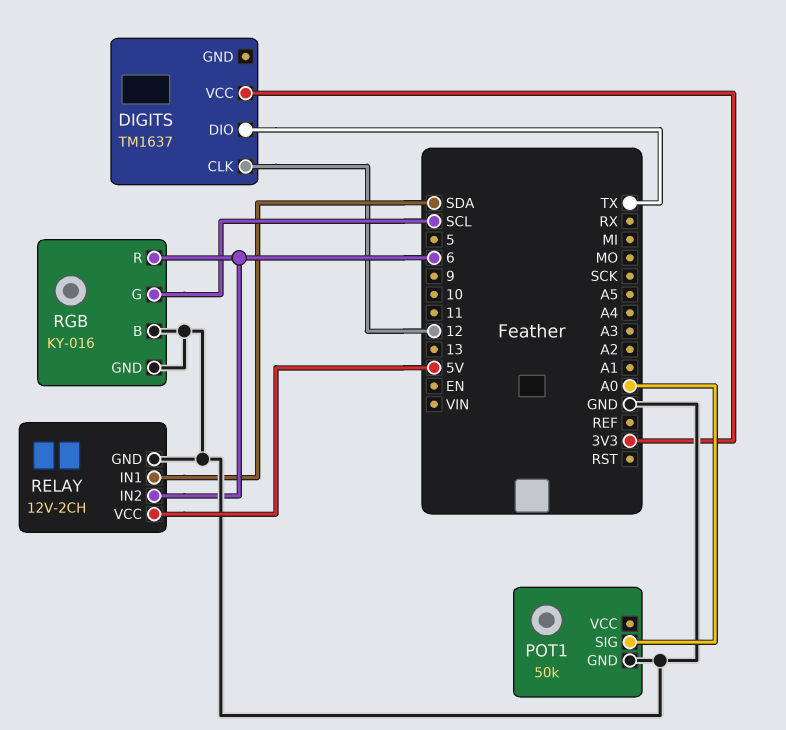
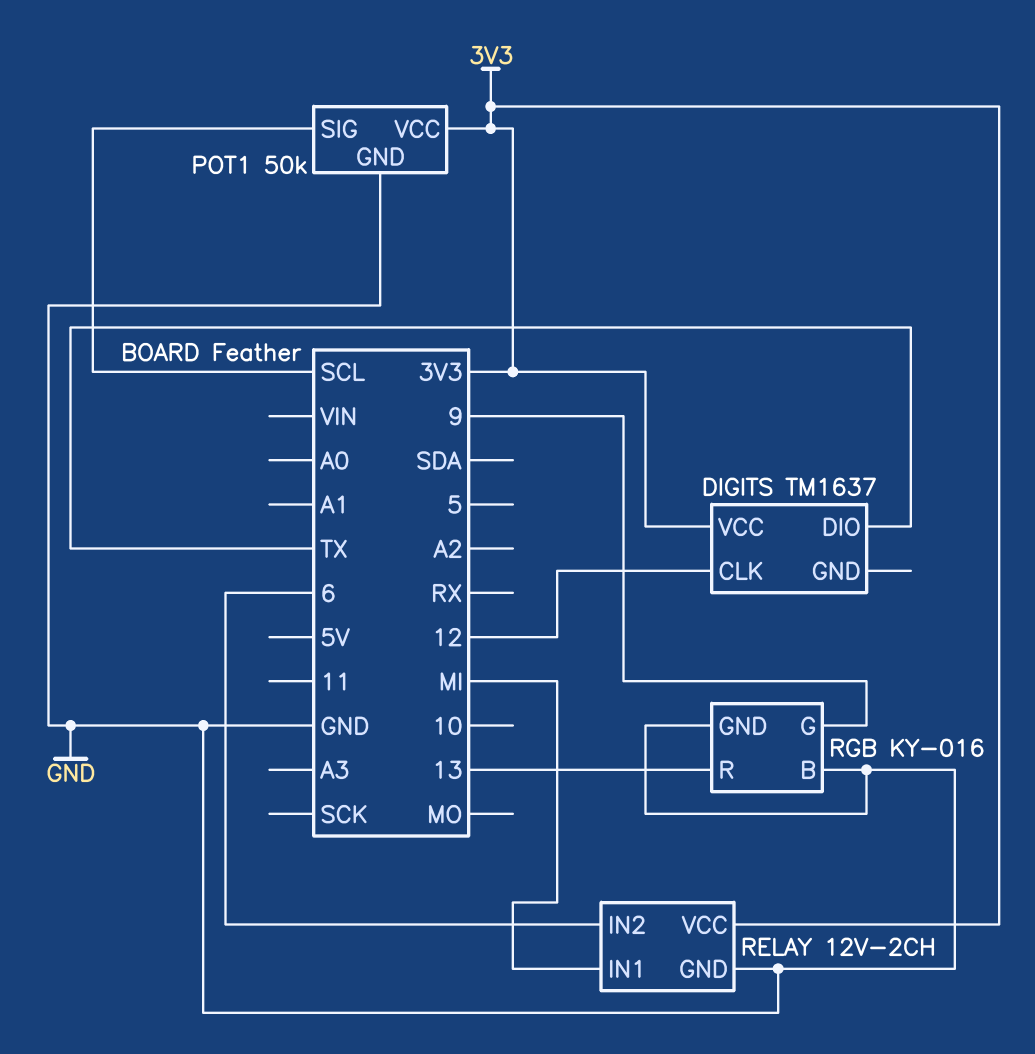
POT1 pin SIG: A0 -> SCL
POT1 pin VCC: none -> 3V3
RELAY pin IN1: SDA -> MI
RELAY pin VCC: 5V -> 3V3
RGB pin G: SCL -> 9
RGB pin R: 6 -> 13

